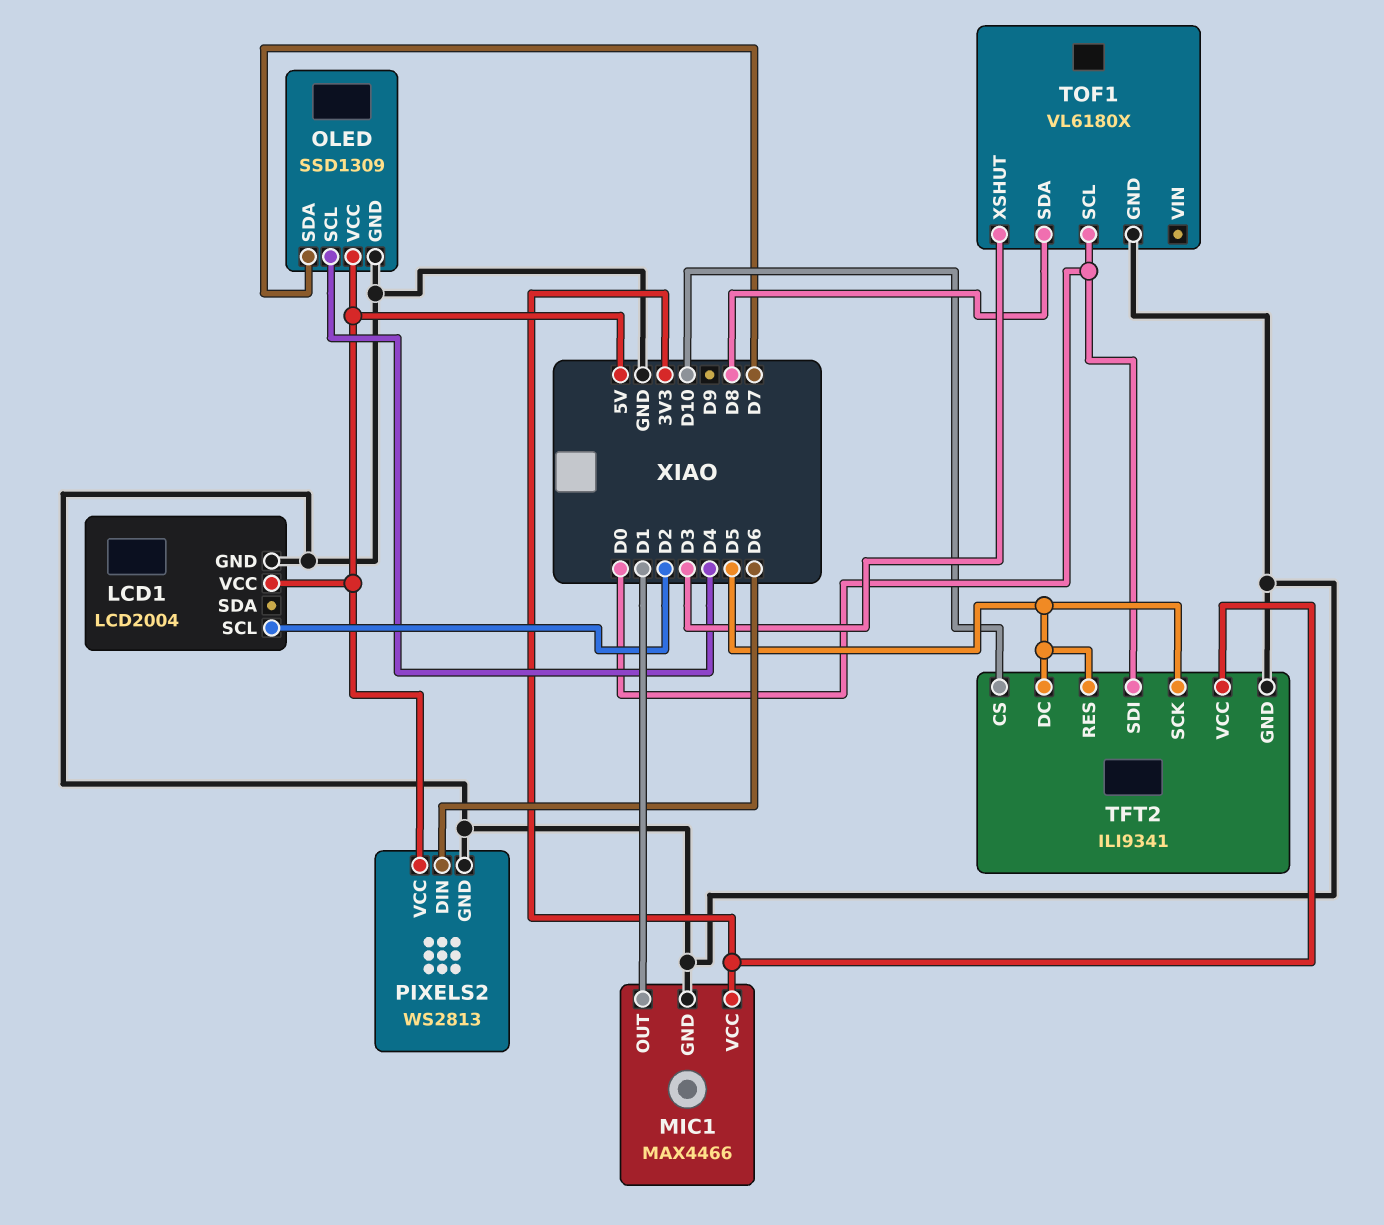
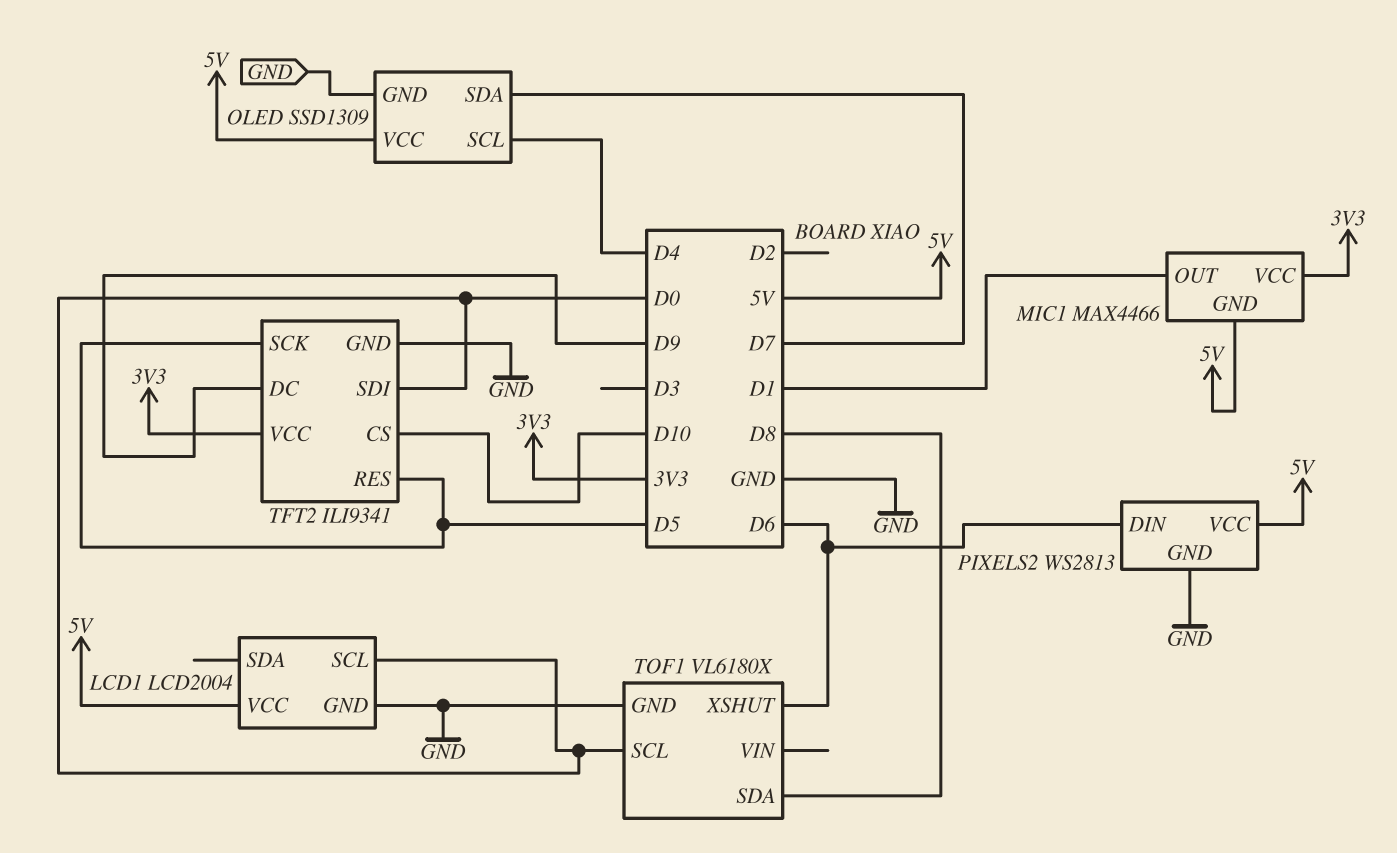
LCD1 pin SCL: D2 -> D0
MIC1 pin GND: GND -> 5V
TFT2 pin DC: D5 -> D9
TOF1 pin XSHUT: D3 -> D6

